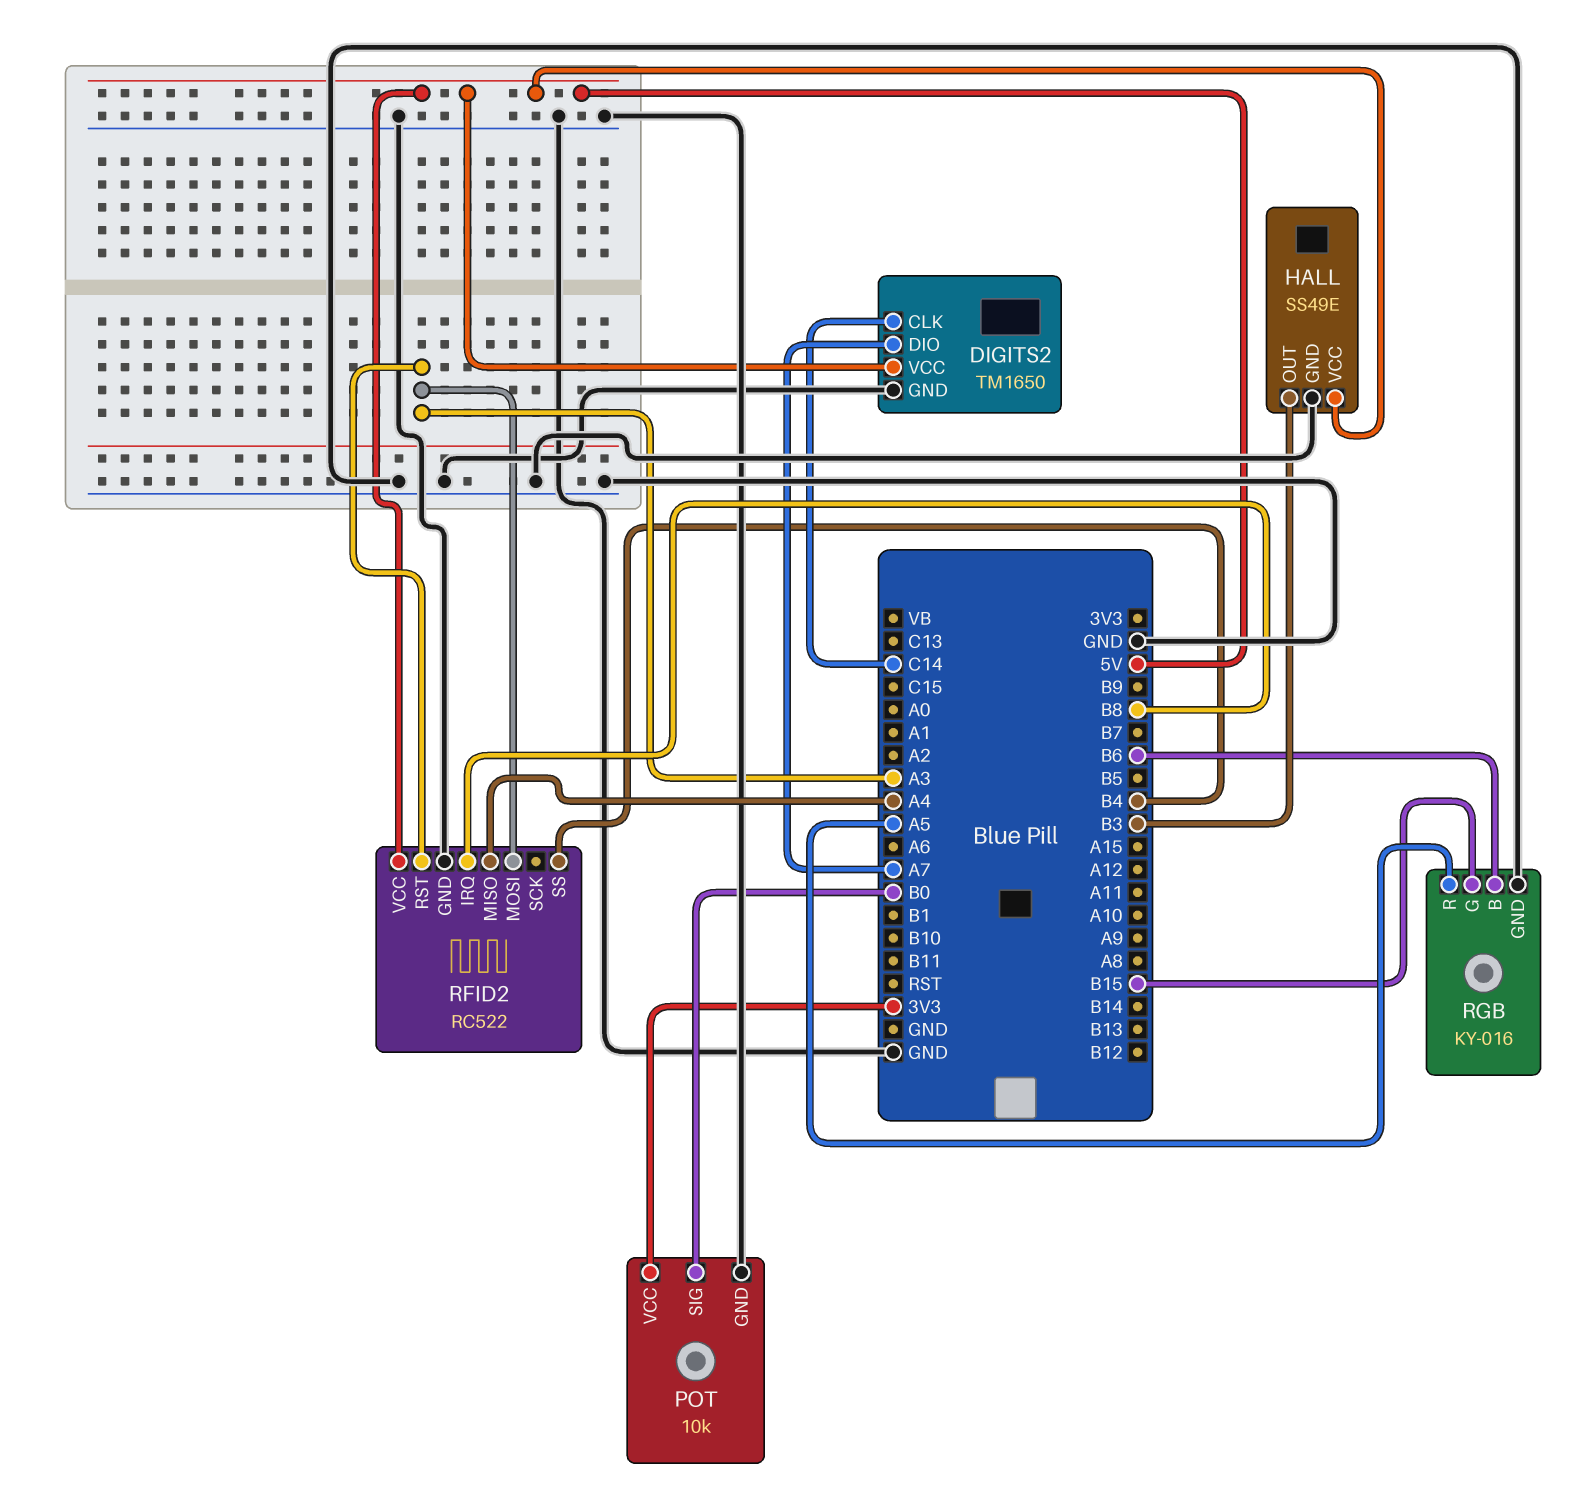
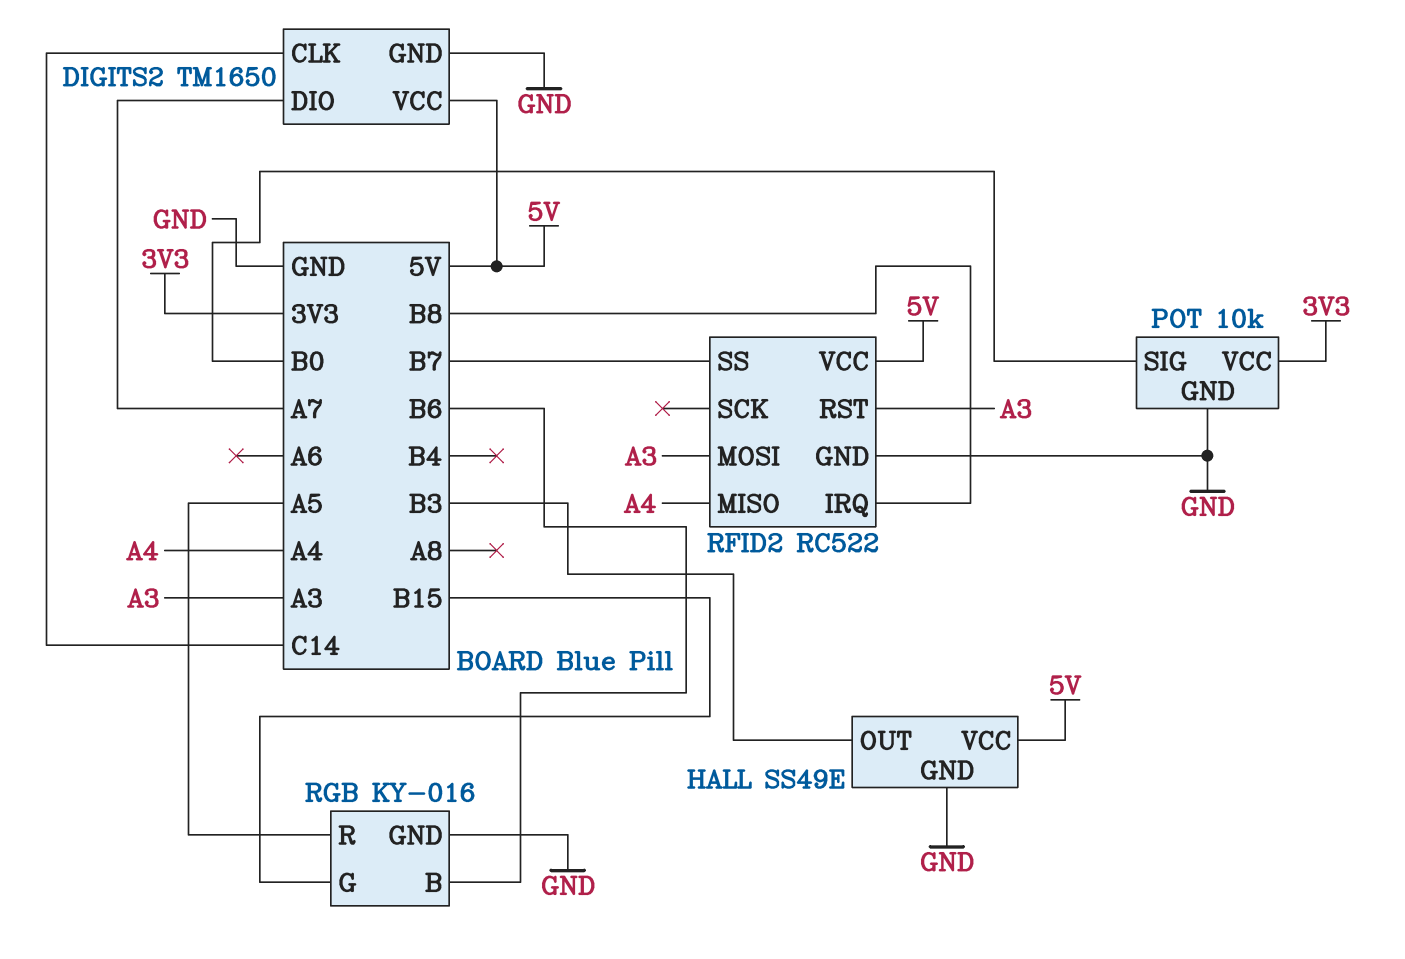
RFID2 pin SS: B4 -> B7

